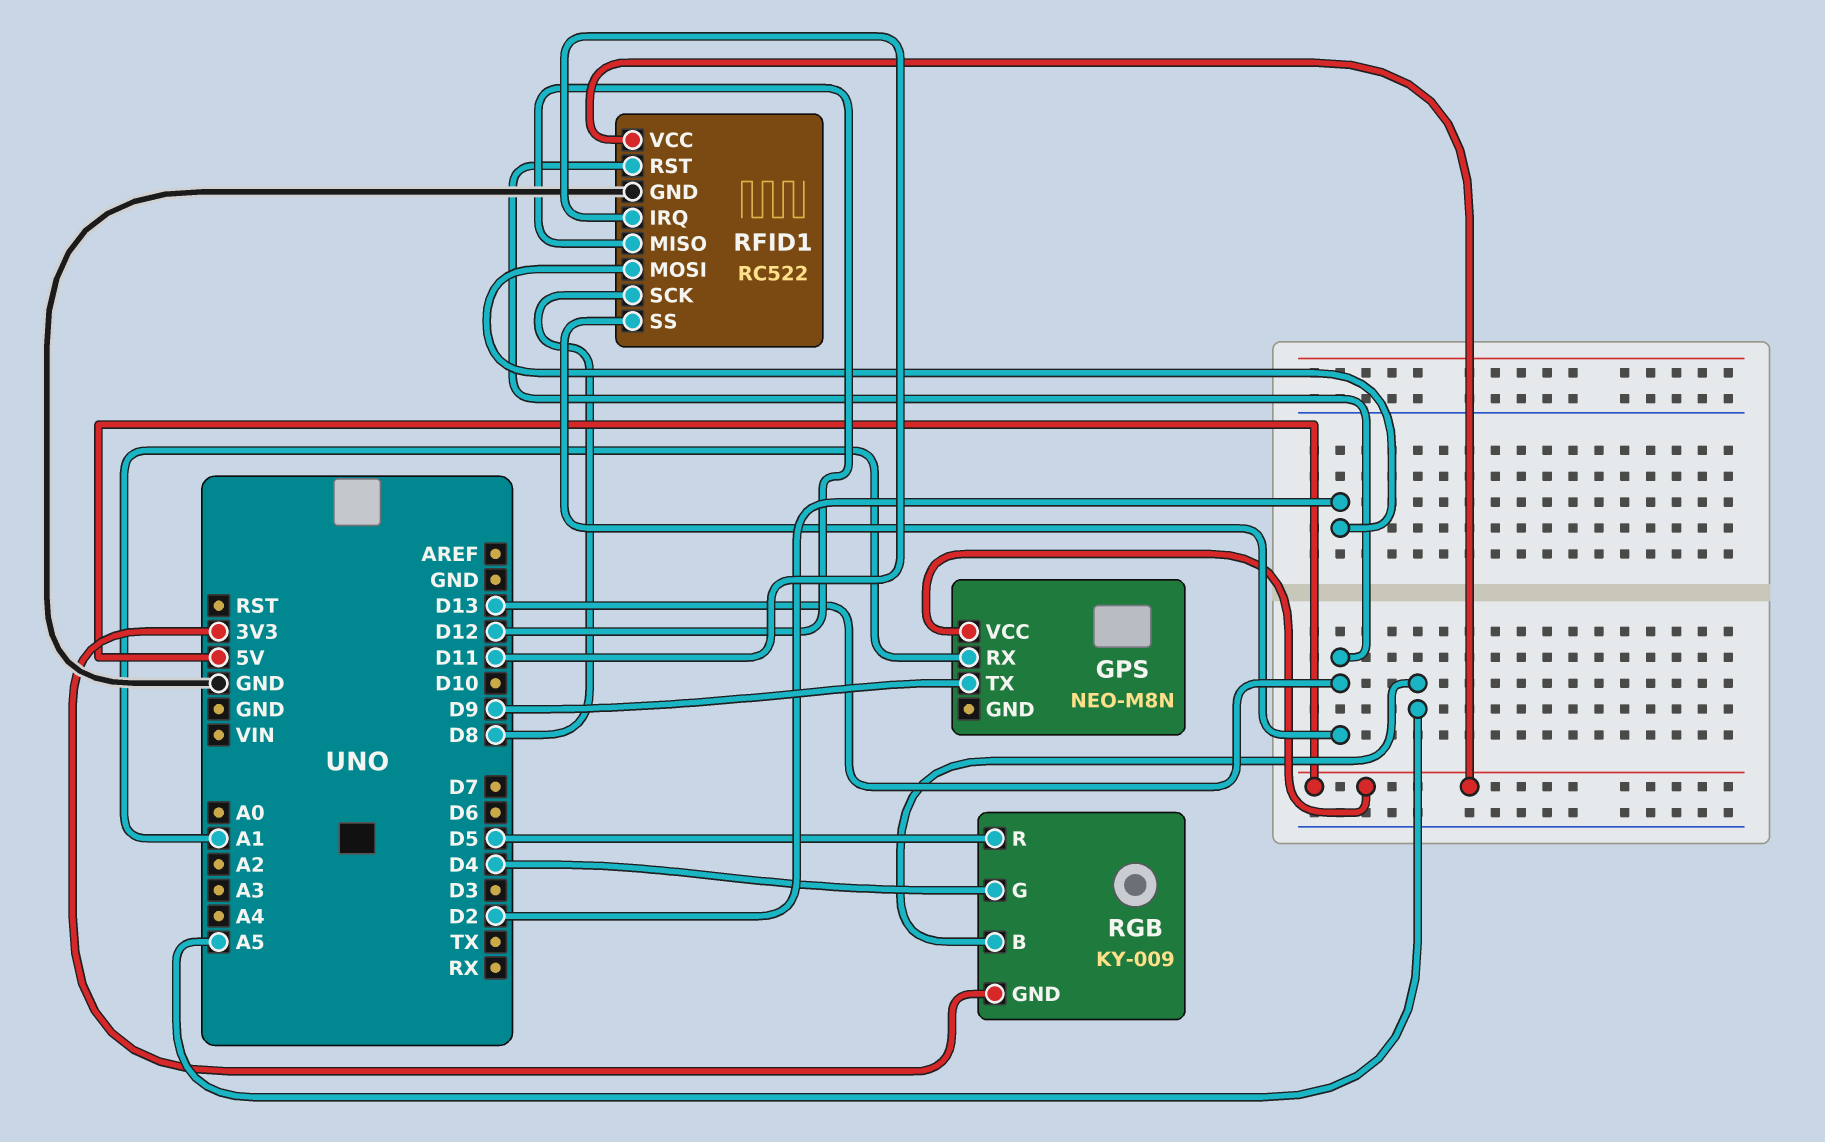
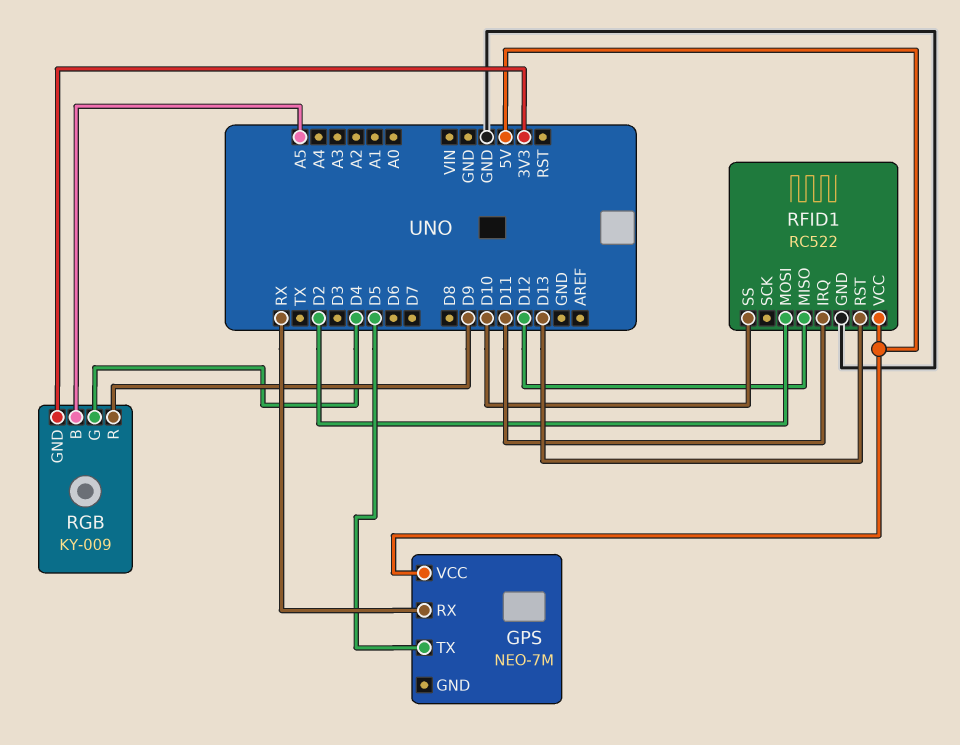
GPS: NEO-M8N -> NEO-7M
GPS pin RX: A1 -> RX
GPS pin TX: D9 -> D5
RFID1 pin SCK: D8 -> none
RFID1 pin SS: D13 -> D10
RGB pin R: D5 -> D9

